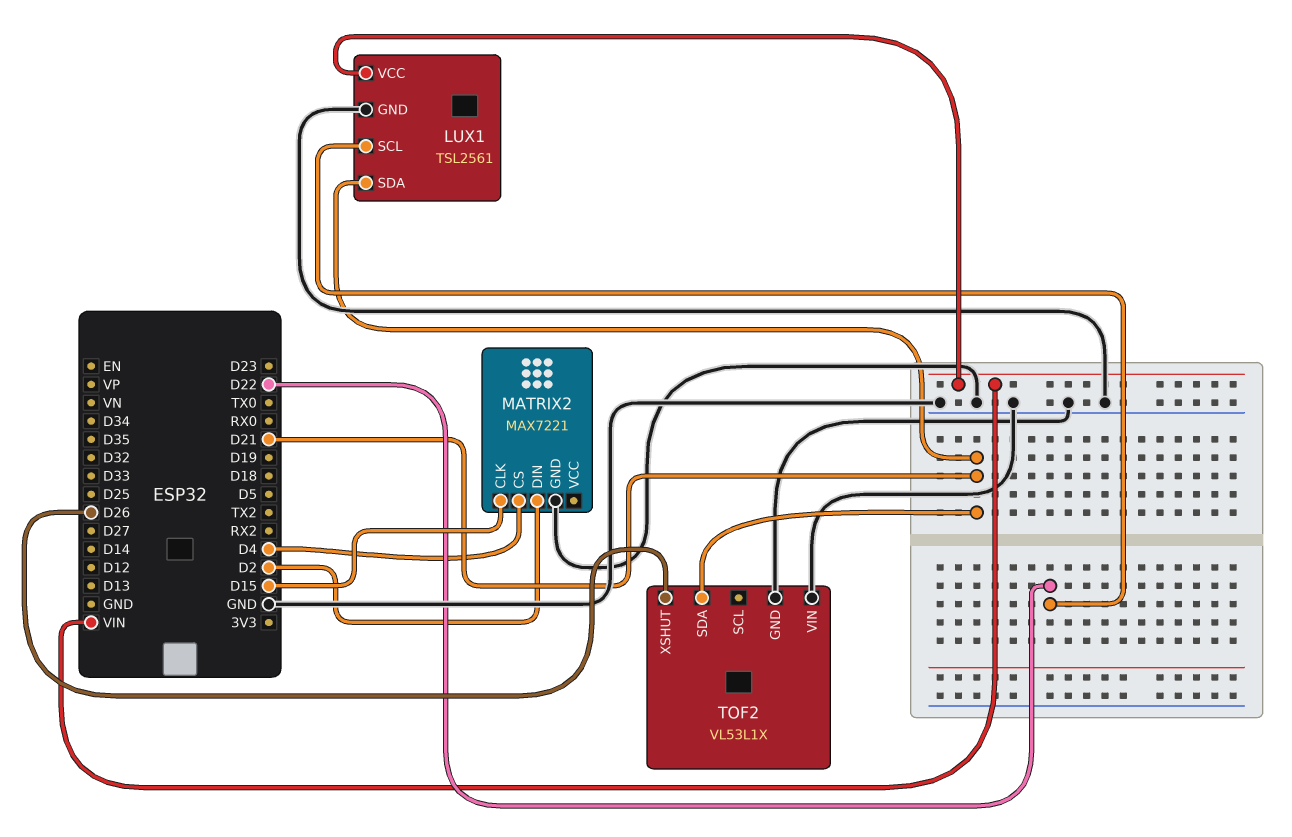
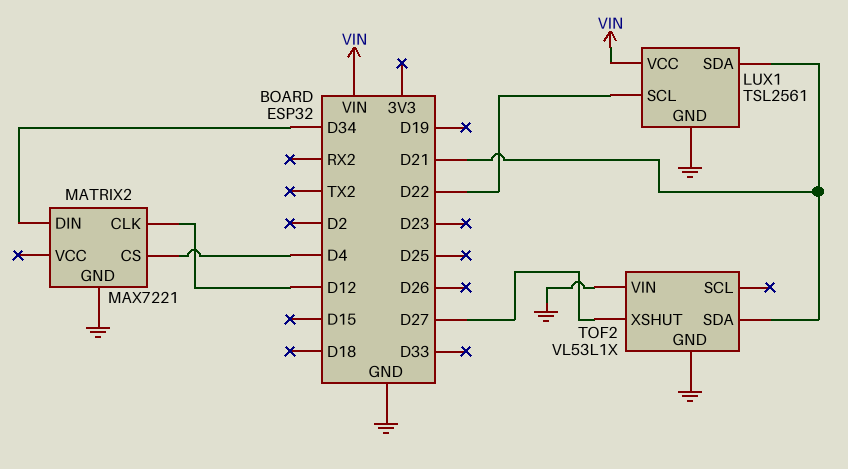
MATRIX2 pin CLK: D15 -> D12
MATRIX2 pin DIN: D2 -> D34
TOF2 pin XSHUT: D26 -> D27

